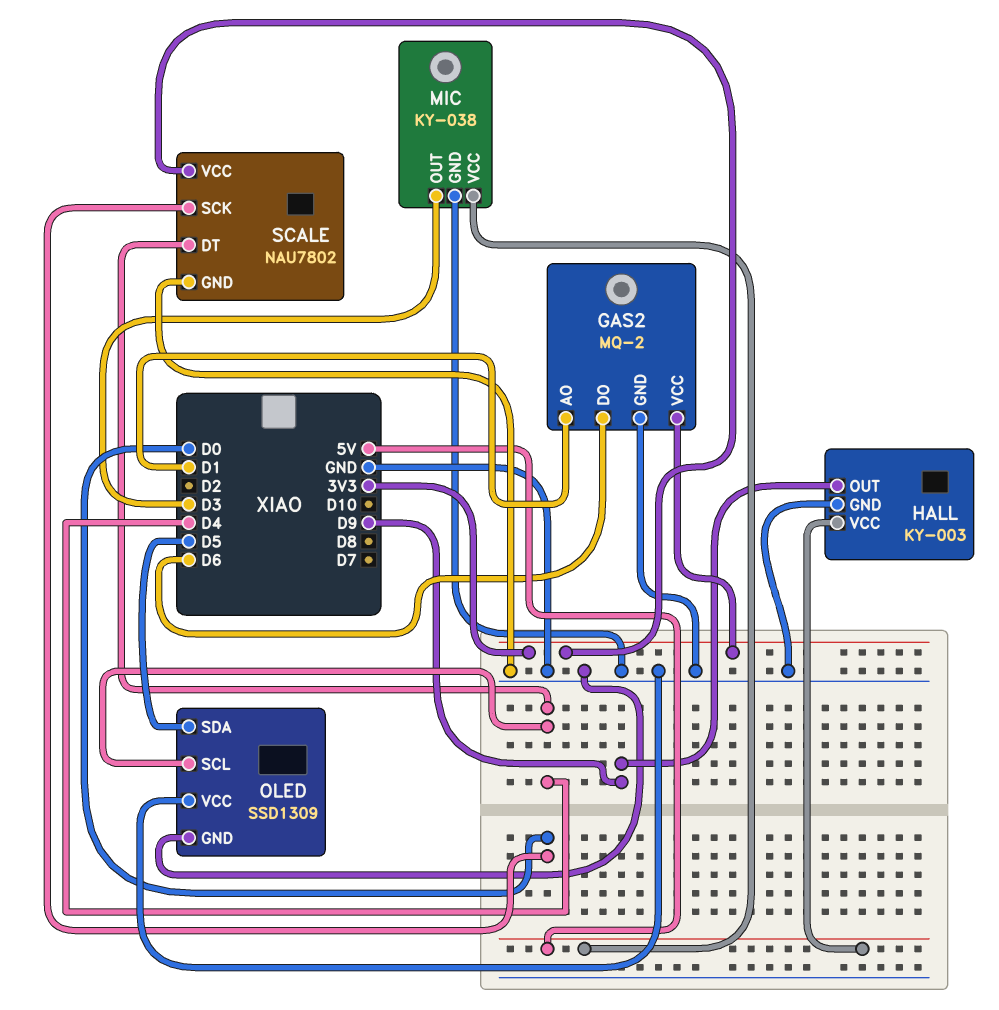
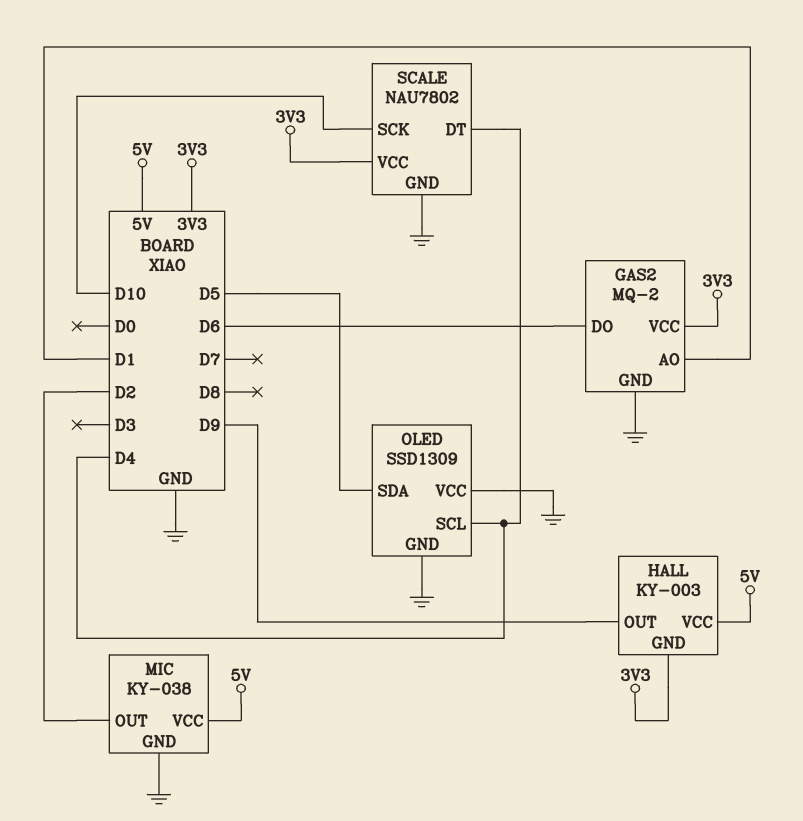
HALL pin GND: GND -> 3V3
MIC pin OUT: D3 -> D2
SCALE pin SCK: D0 -> D10

